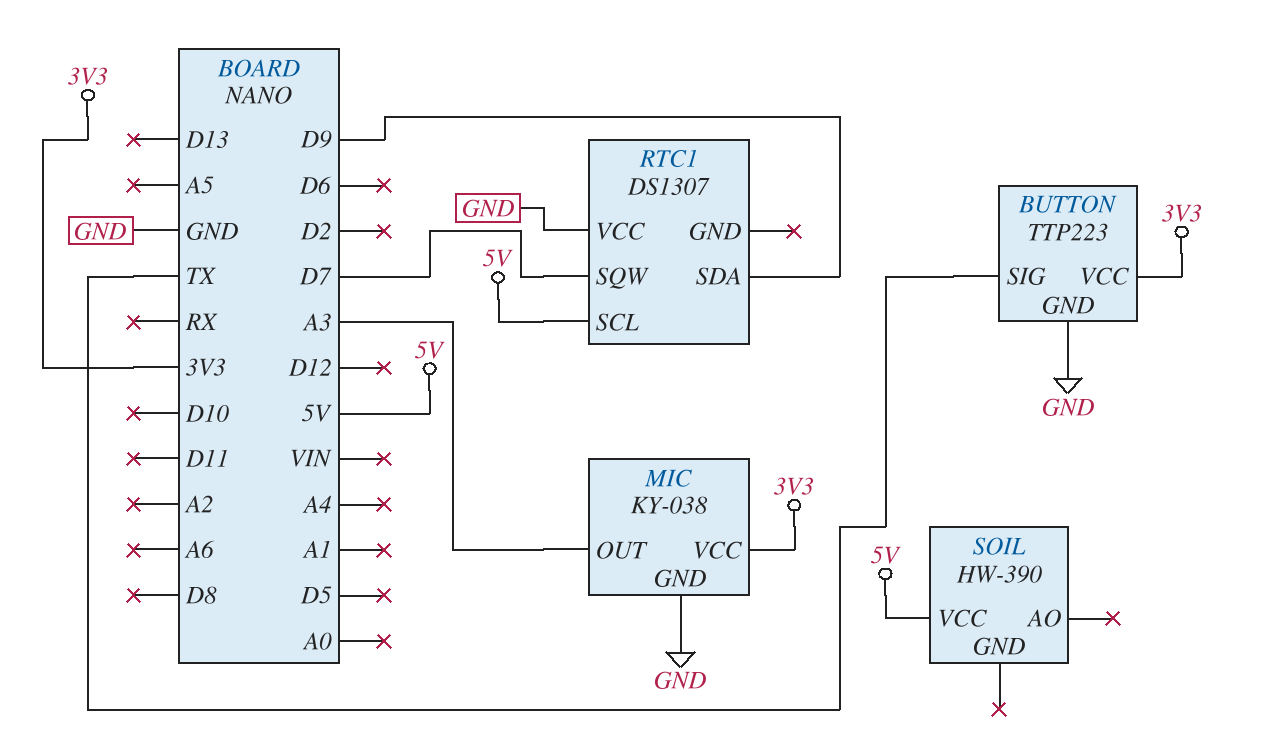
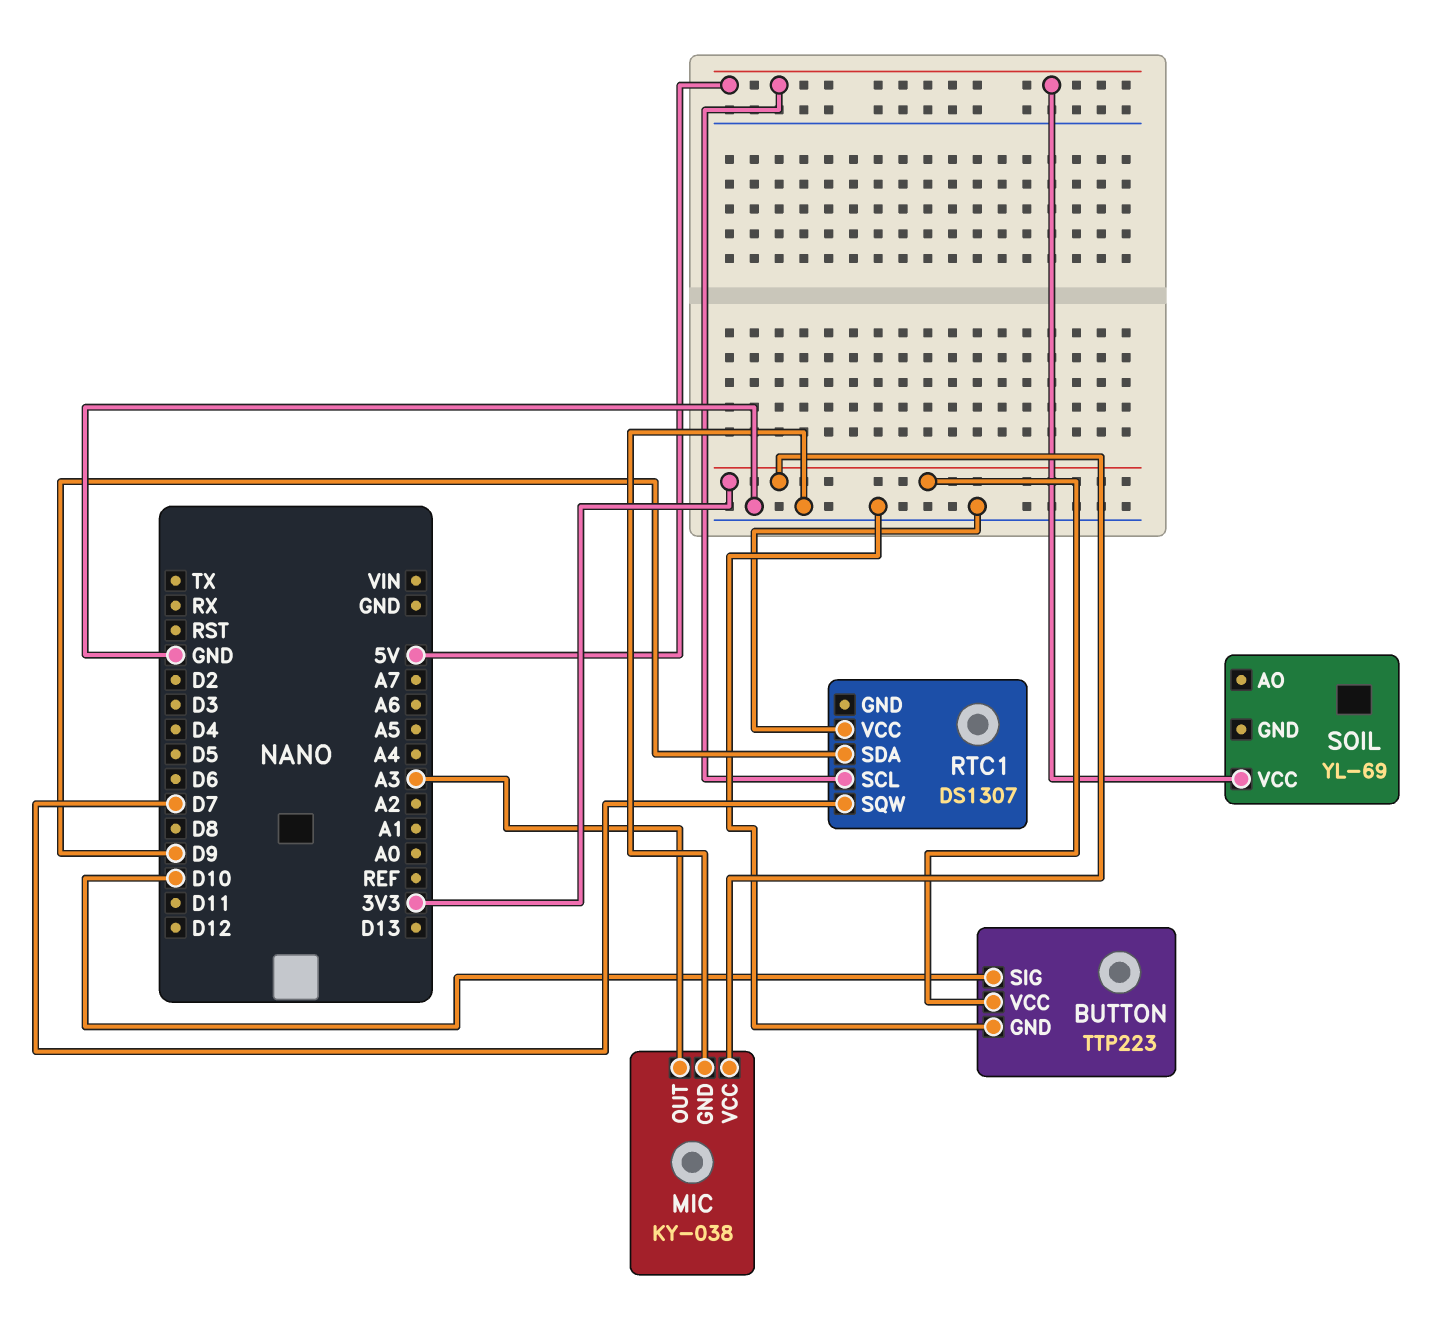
BUTTON pin SIG: TX -> D10
SOIL: HW-390 -> YL-69

